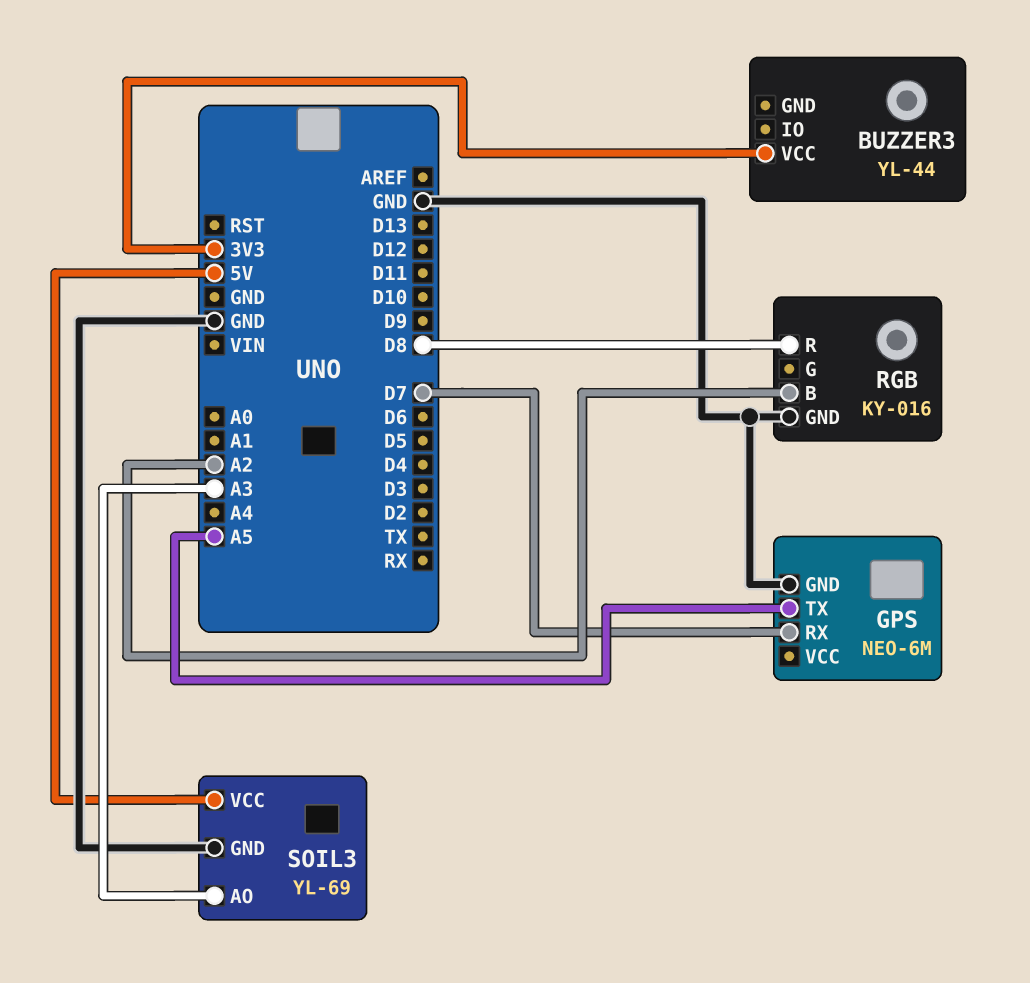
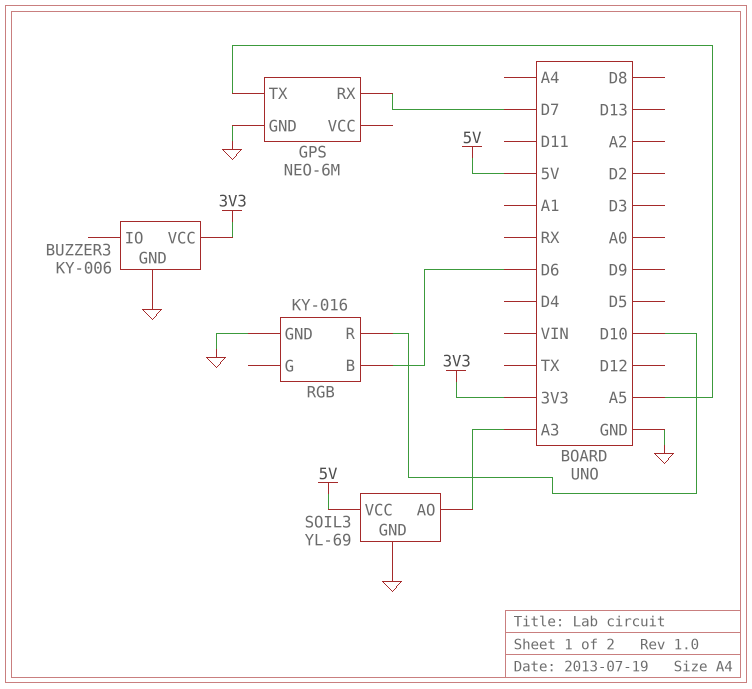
BUZZER3: YL-44 -> KY-006
BUZZER3 pin GND: none -> GND
RGB pin B: A2 -> D6
RGB pin R: D8 -> D10

